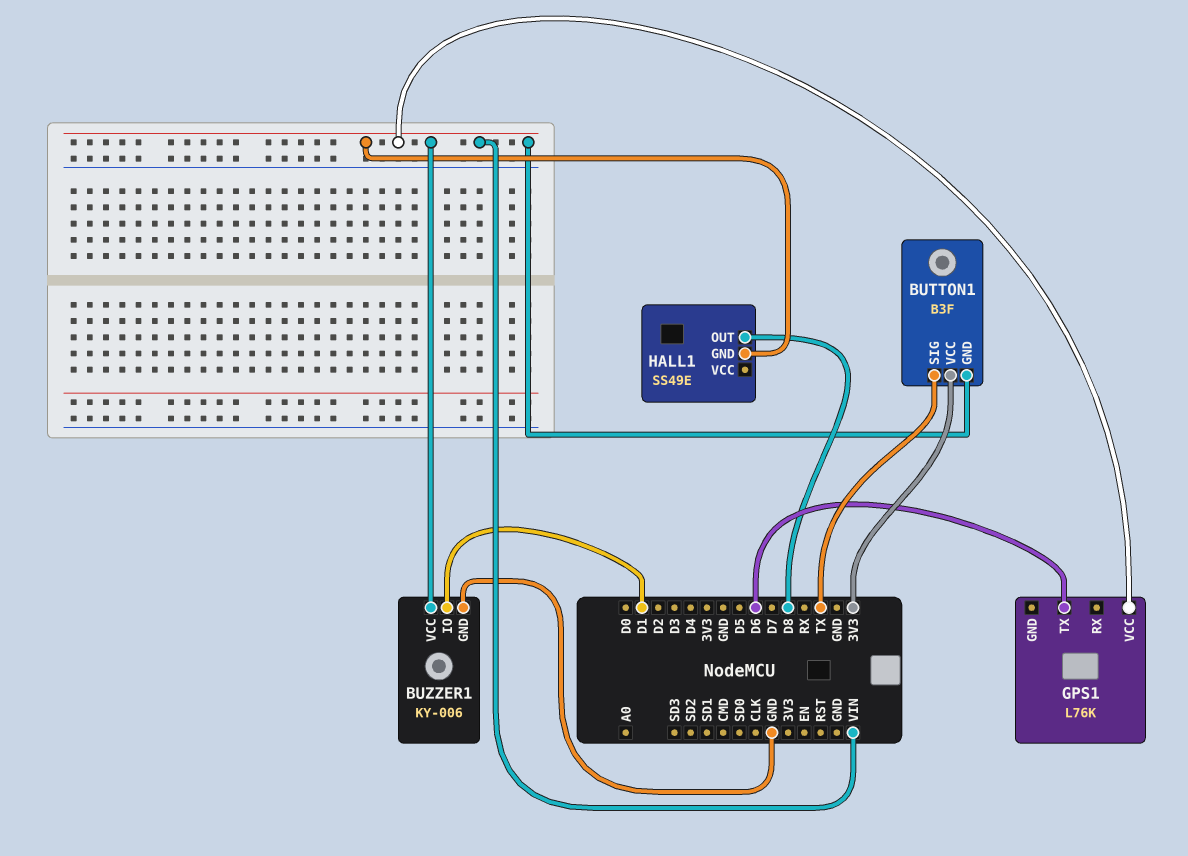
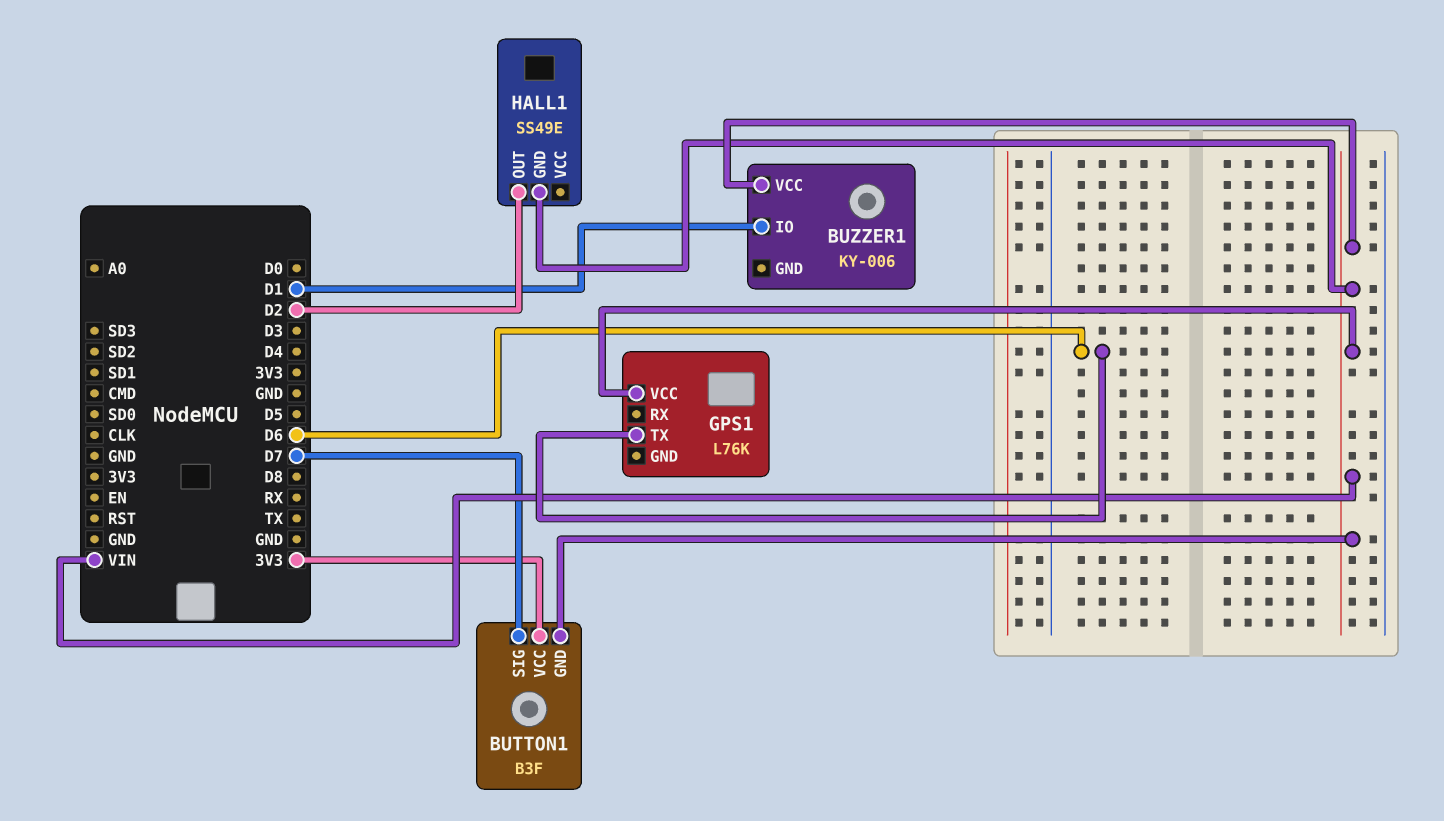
BUTTON1 pin SIG: TX -> D7
BUZZER1 pin GND: GND -> none
HALL1 pin OUT: D8 -> D2

